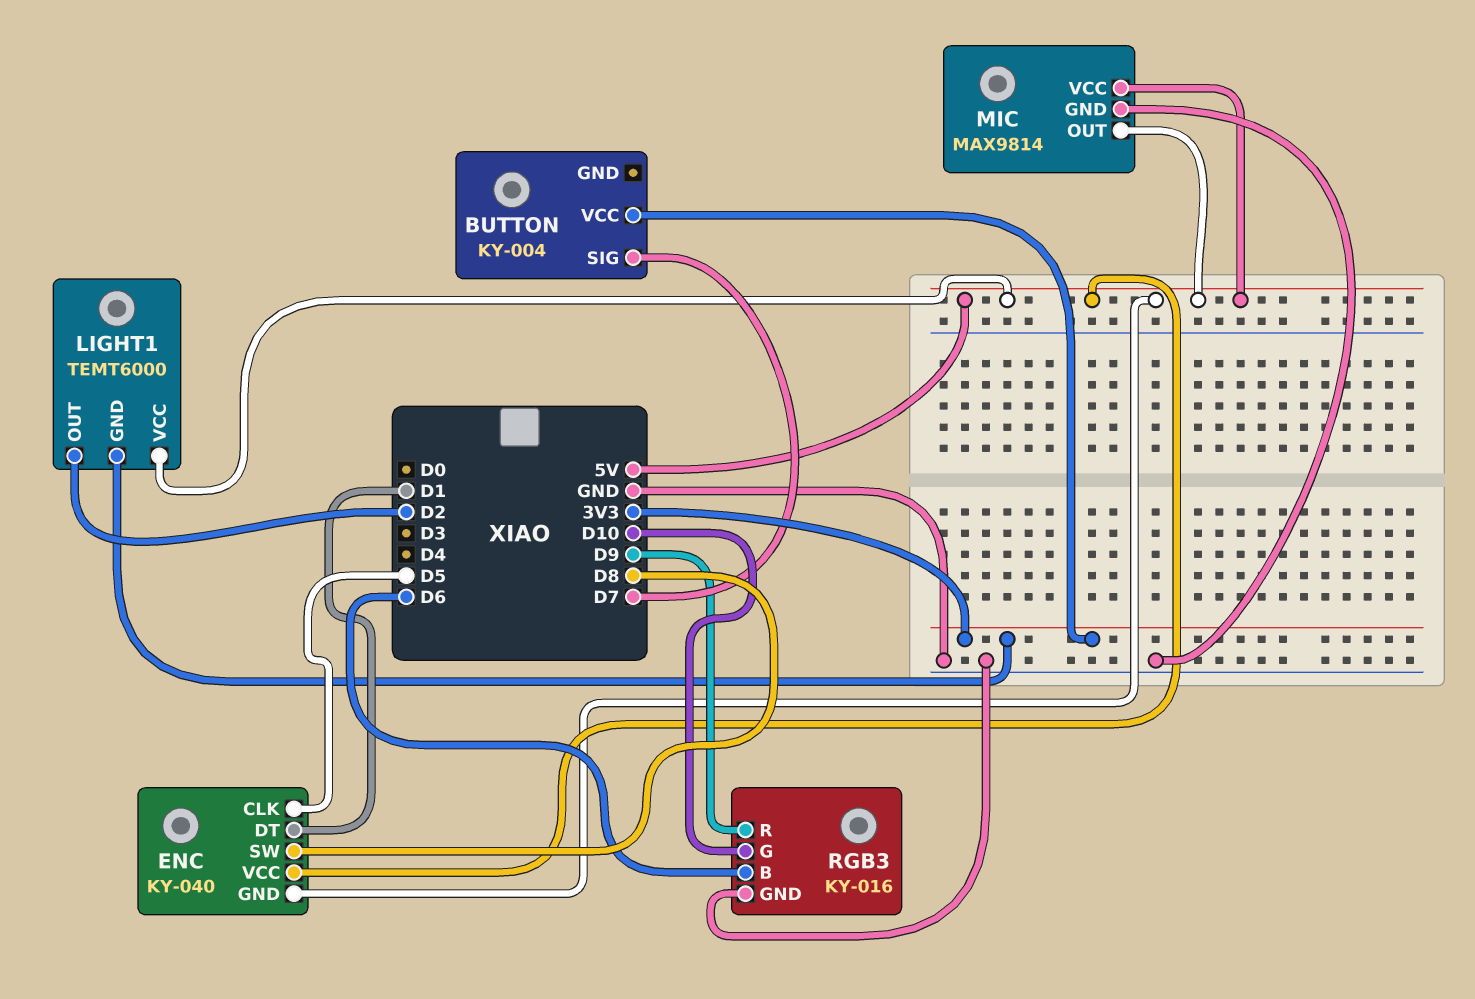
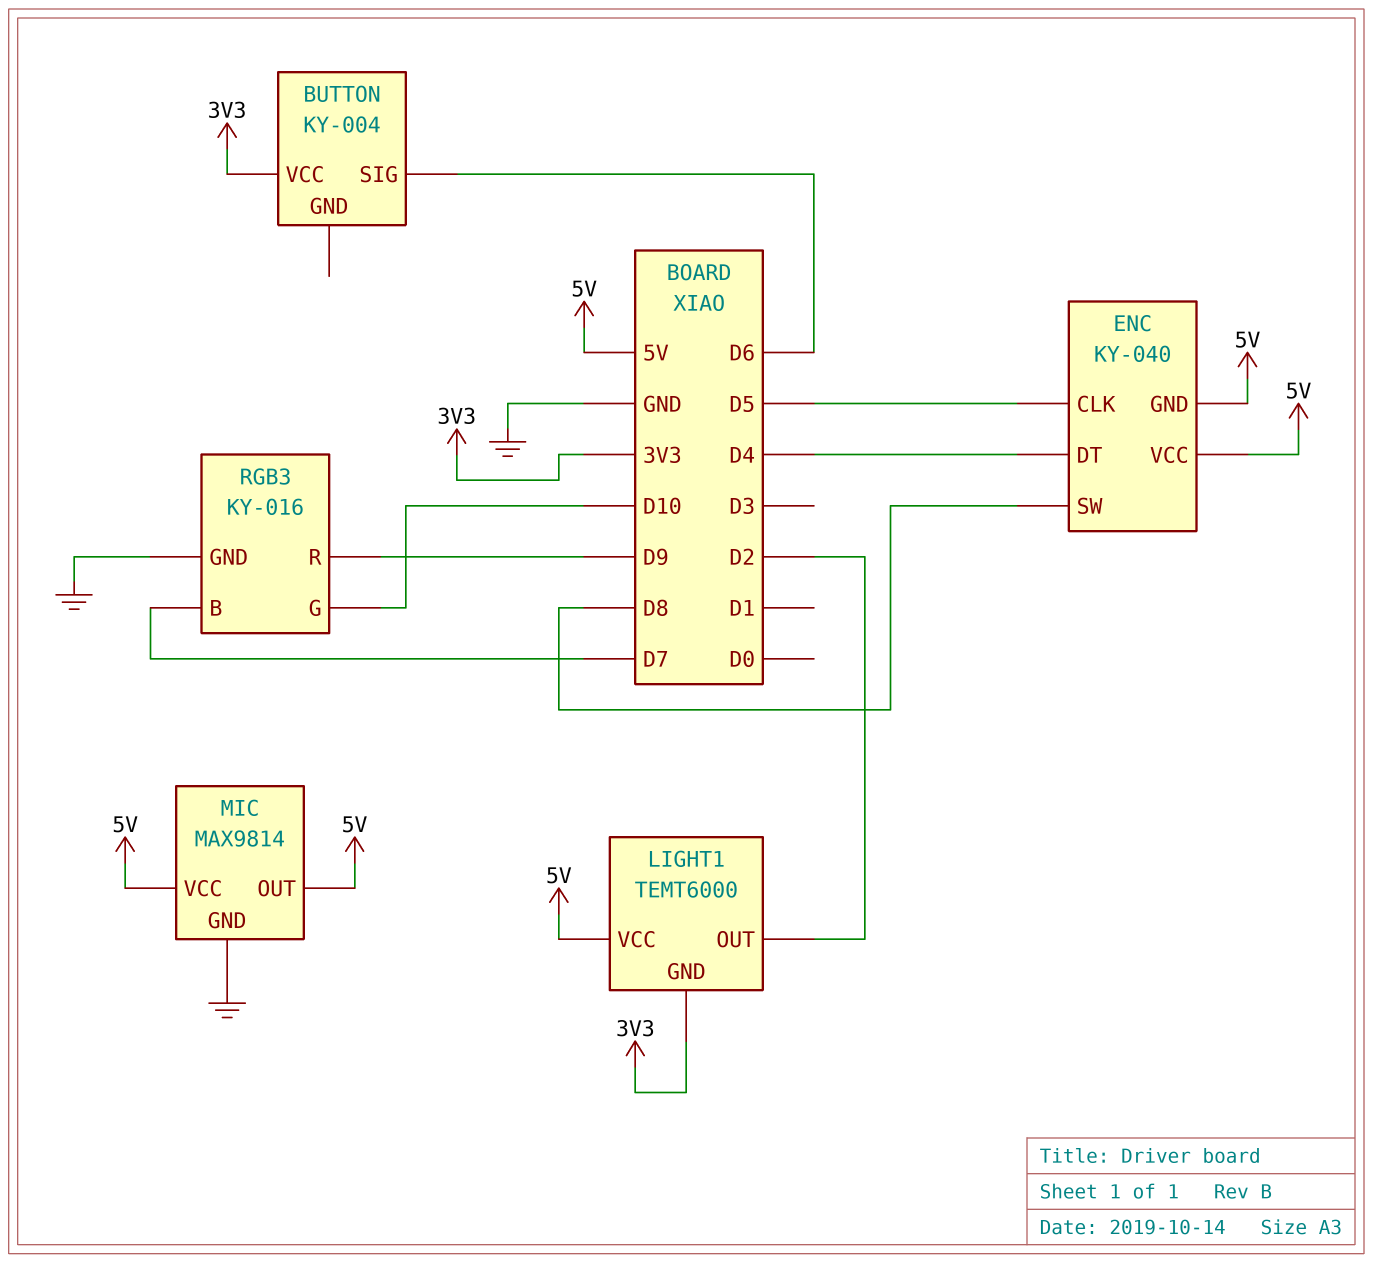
BUTTON pin SIG: D7 -> D6
ENC pin DT: D1 -> D4
RGB3 pin B: D6 -> D7

